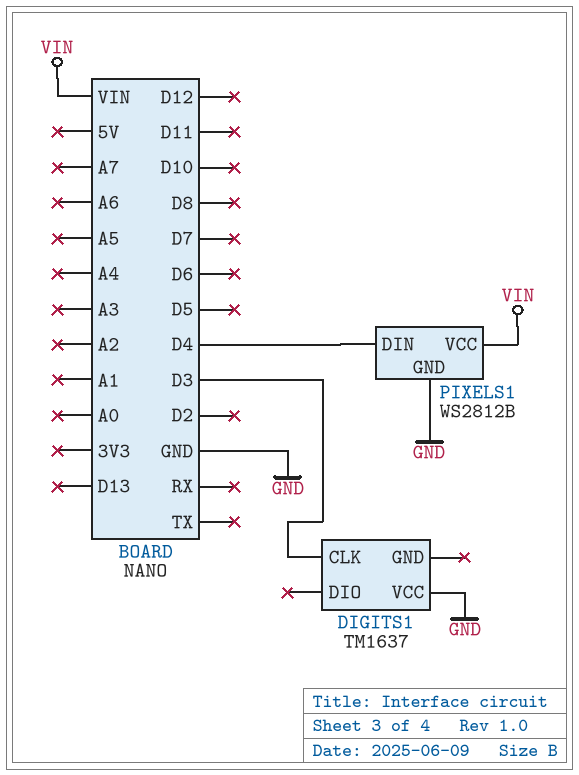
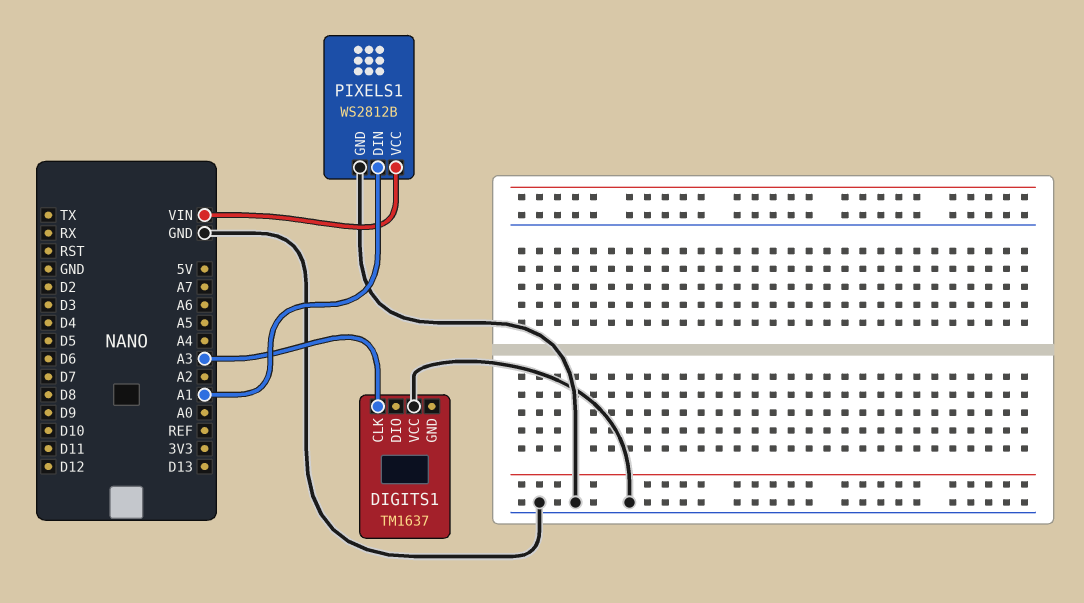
DIGITS1 pin CLK: D3 -> A3
PIXELS1 pin DIN: D4 -> A1

